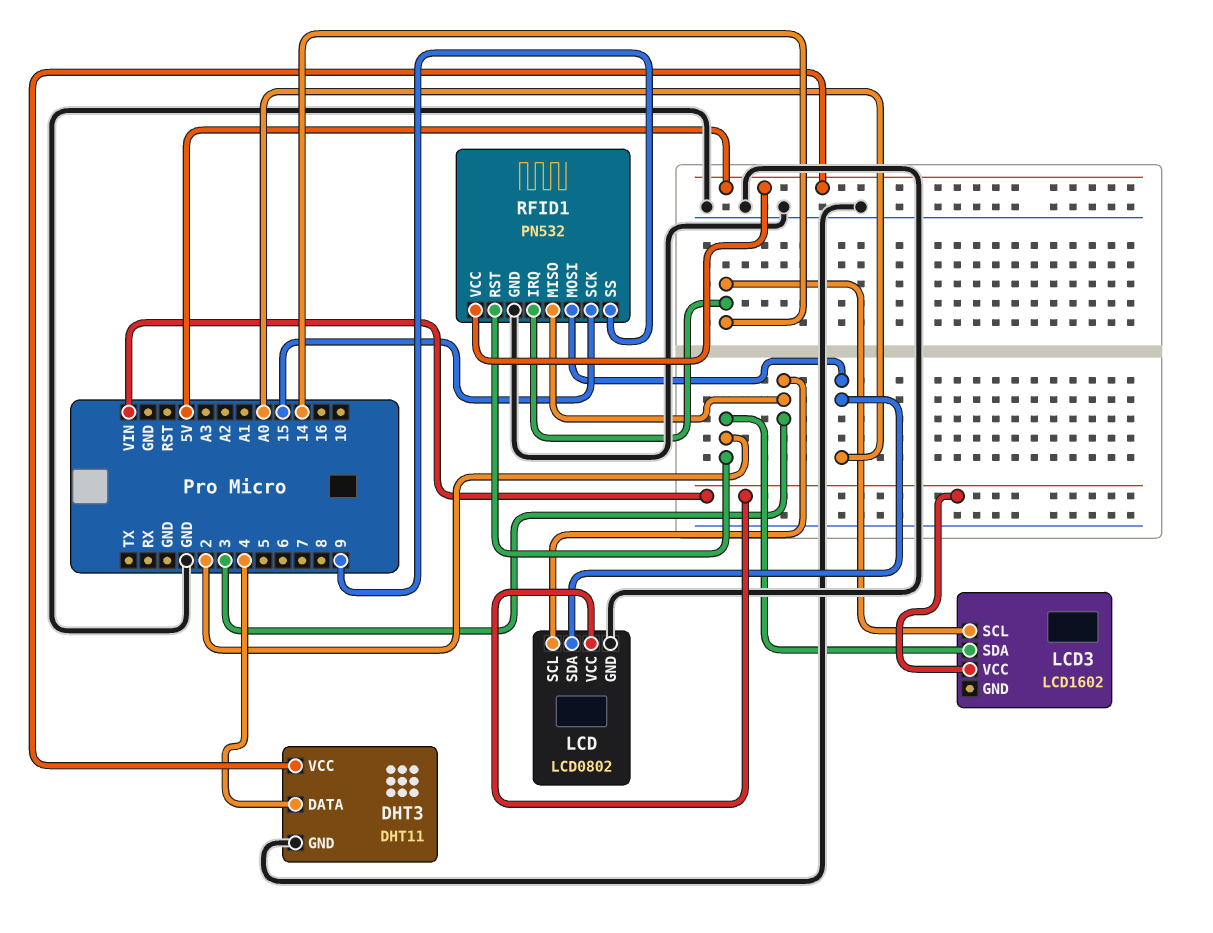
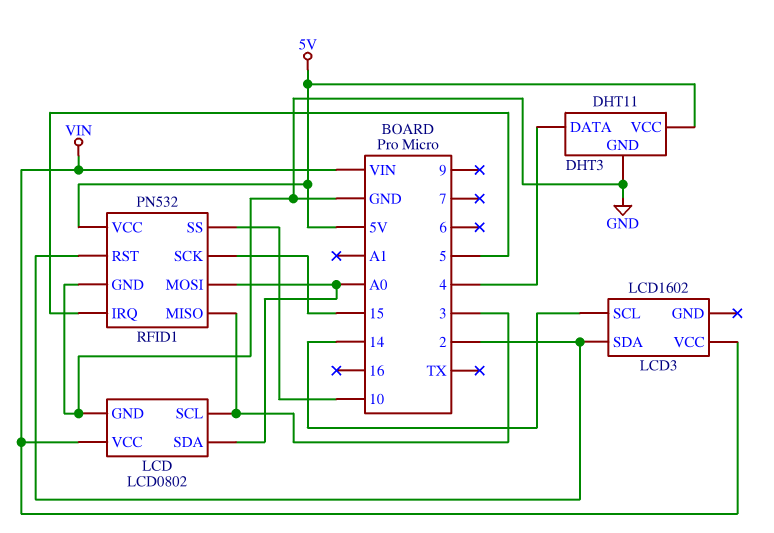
RFID1 pin IRQ: 14 -> 5
RFID1 pin SS: 9 -> 10

